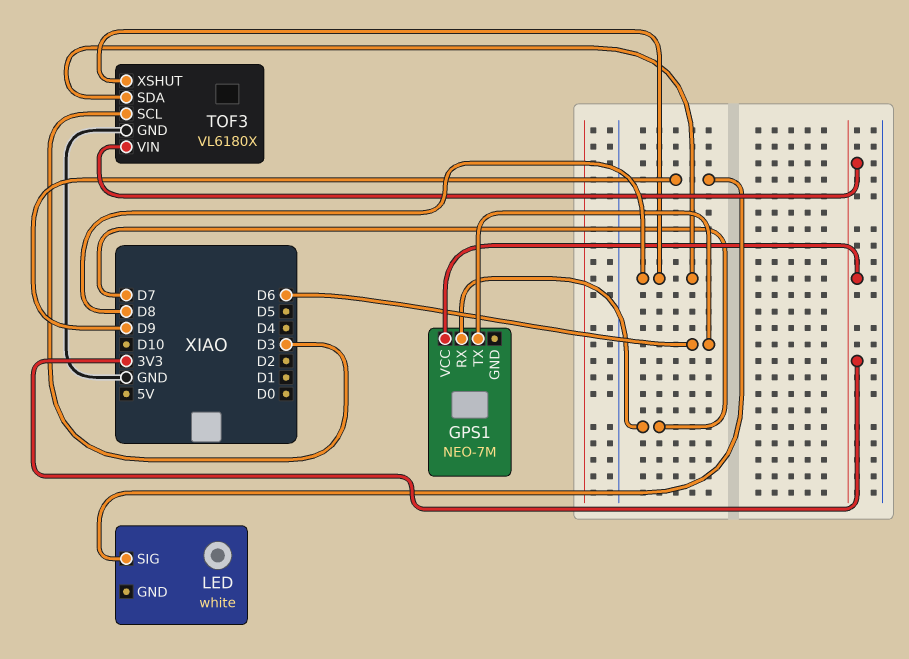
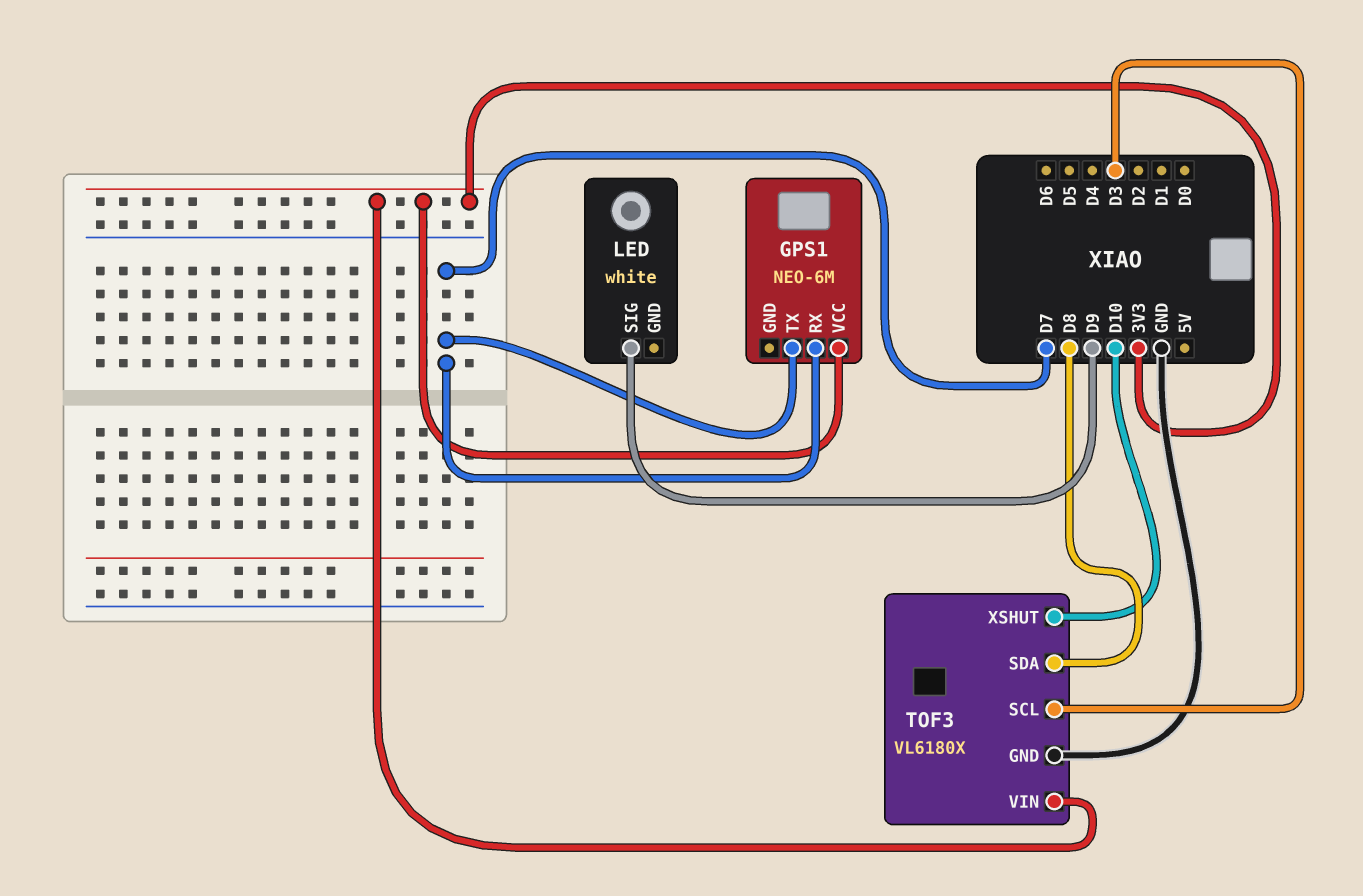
GPS1: NEO-7M -> NEO-6M
GPS1 pin TX: D6 -> D7
TOF3 pin XSHUT: D8 -> D10

